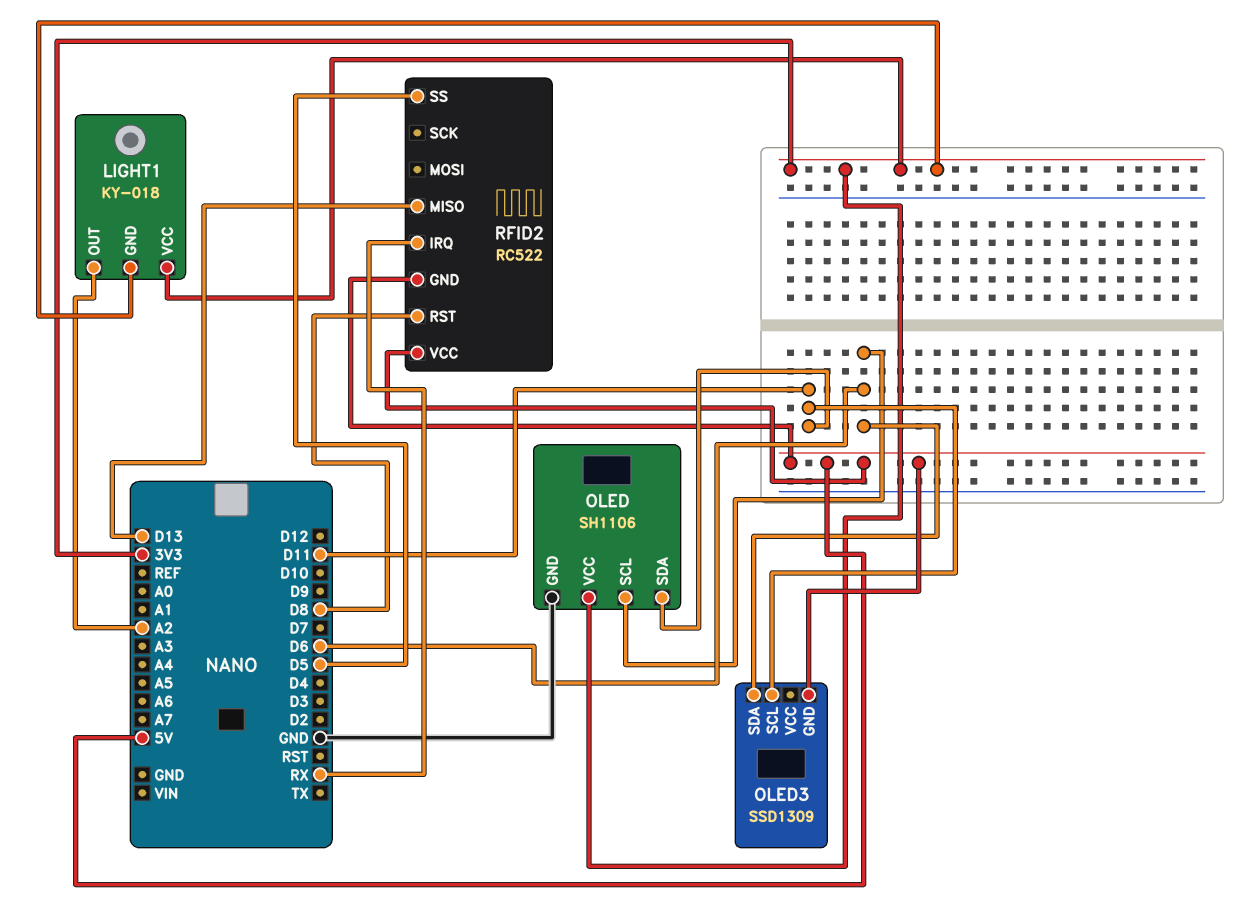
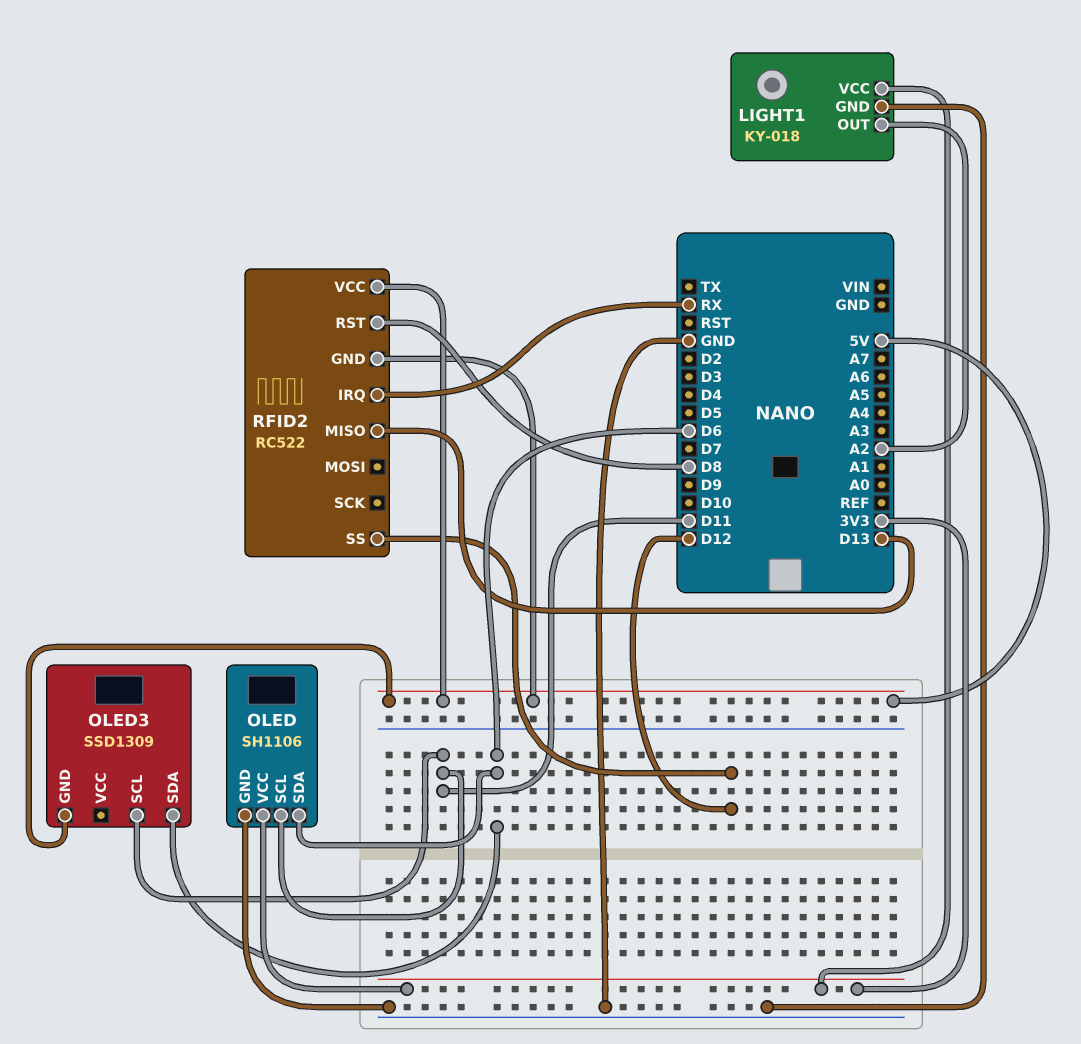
LIGHT1 pin GND: 3V3 -> GND
OLED pin SCL: D6 -> D11
OLED pin SDA: D11 -> D6
RFID2 pin SS: D5 -> D12

